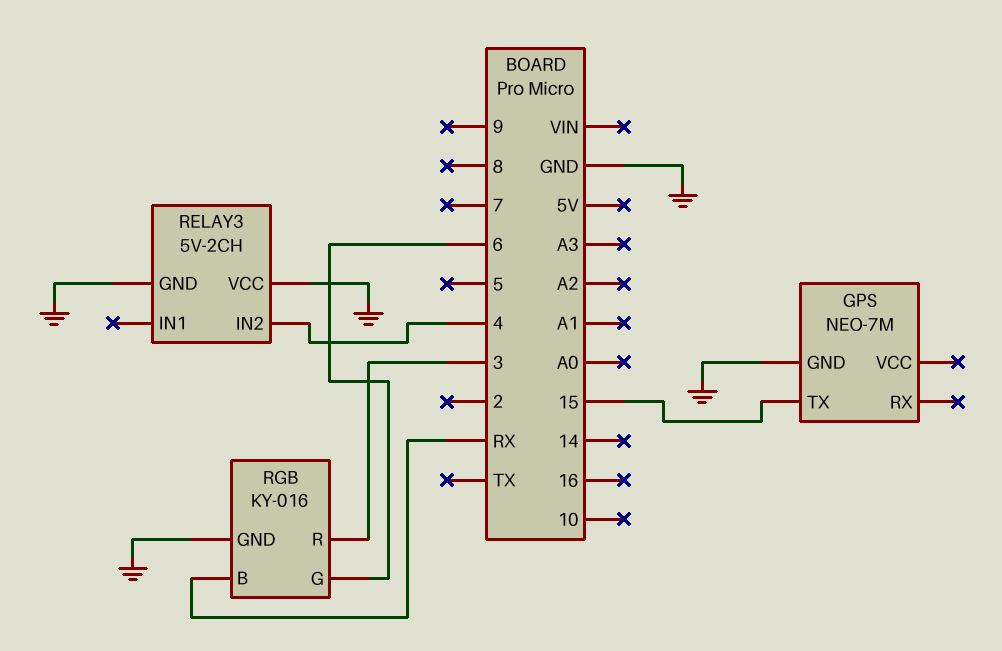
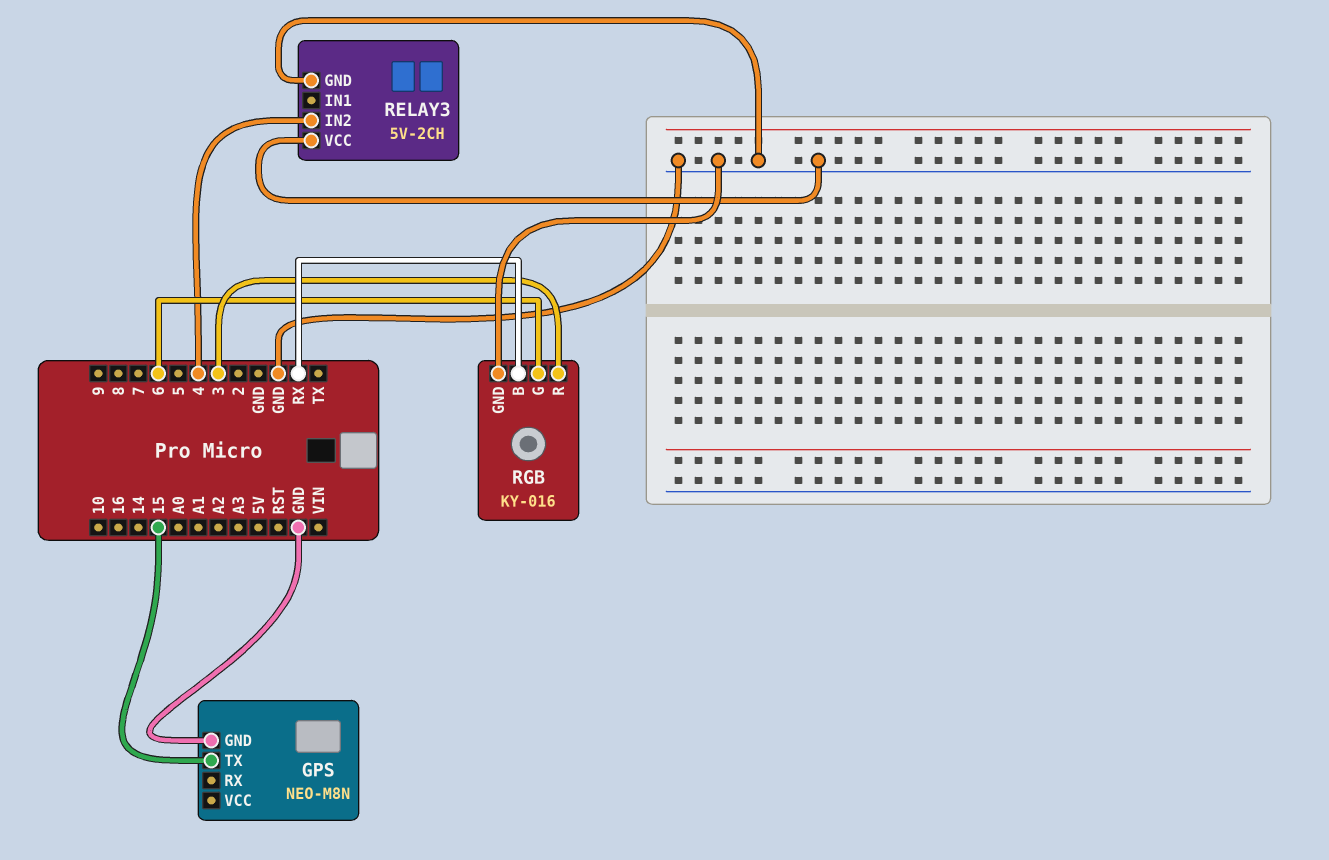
GPS: NEO-7M -> NEO-M8N

